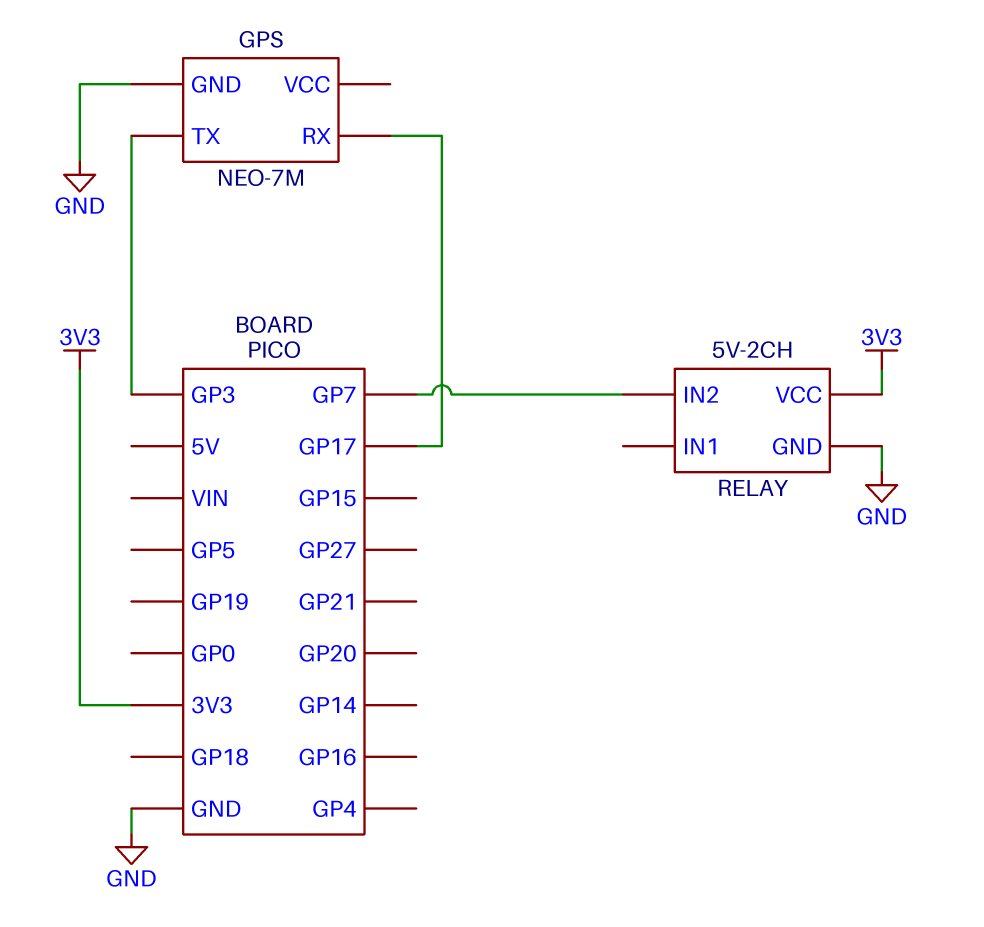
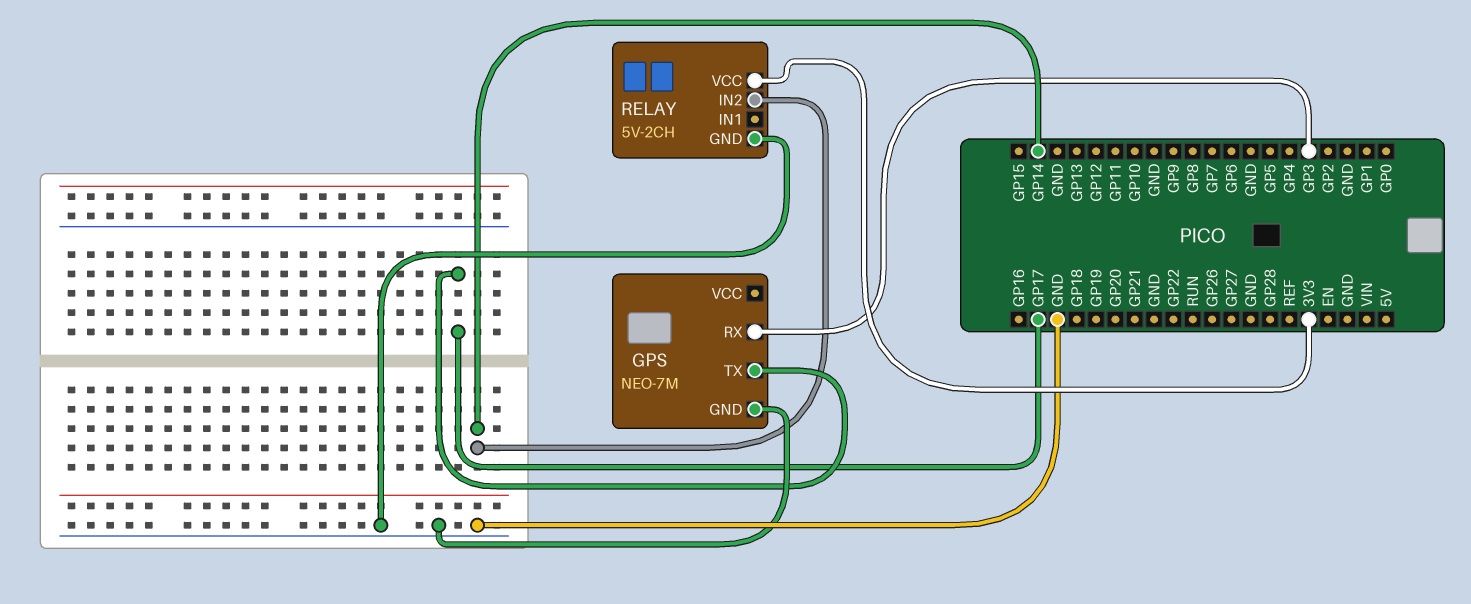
GPS pin RX: GP17 -> GP3
GPS pin TX: GP3 -> GP17
RELAY pin IN2: GP7 -> GP14

